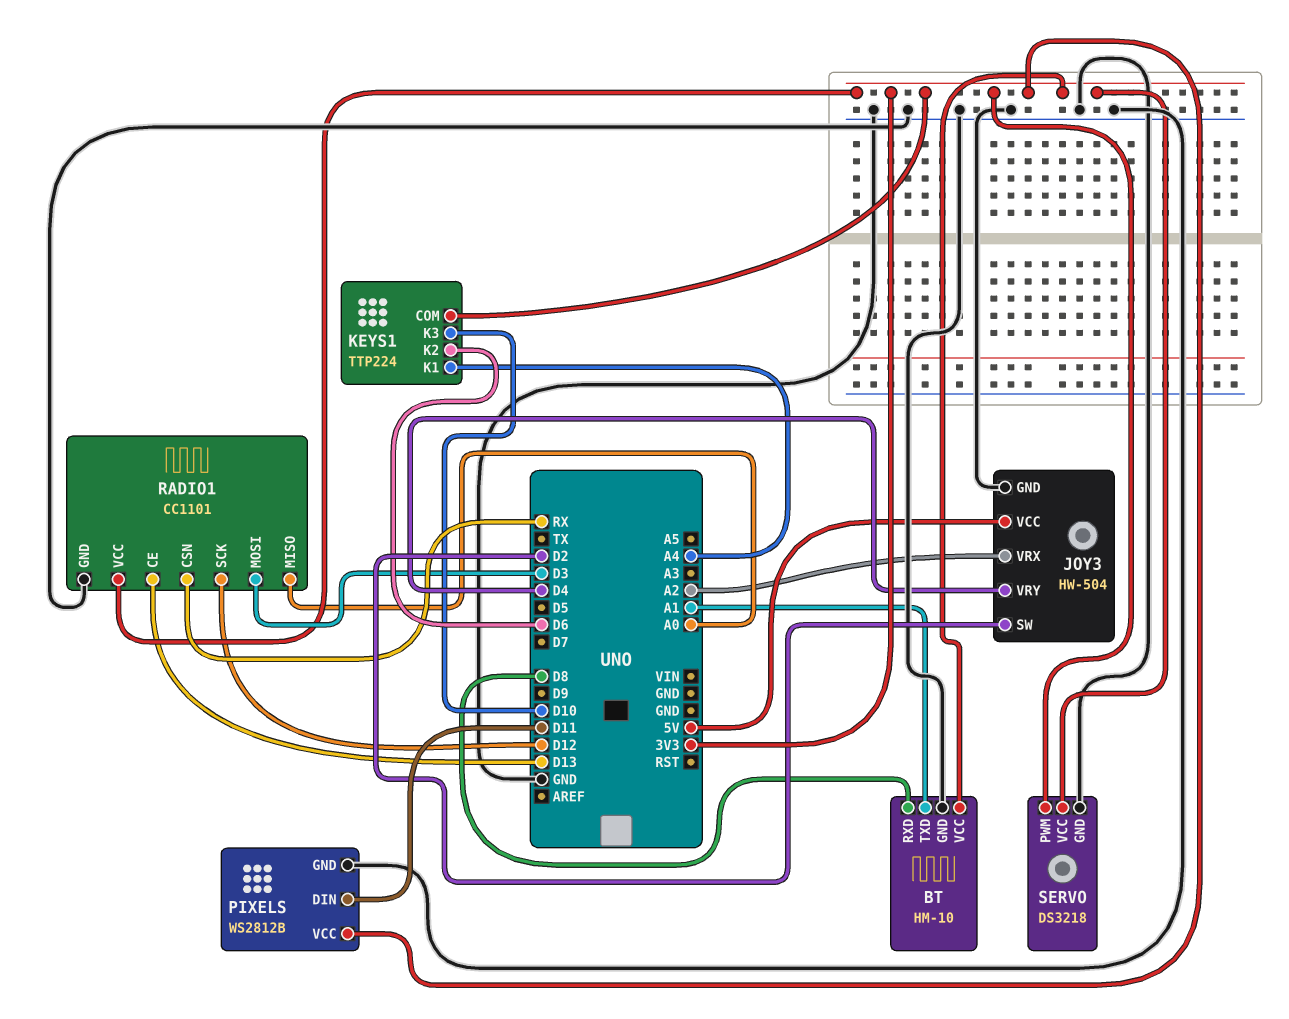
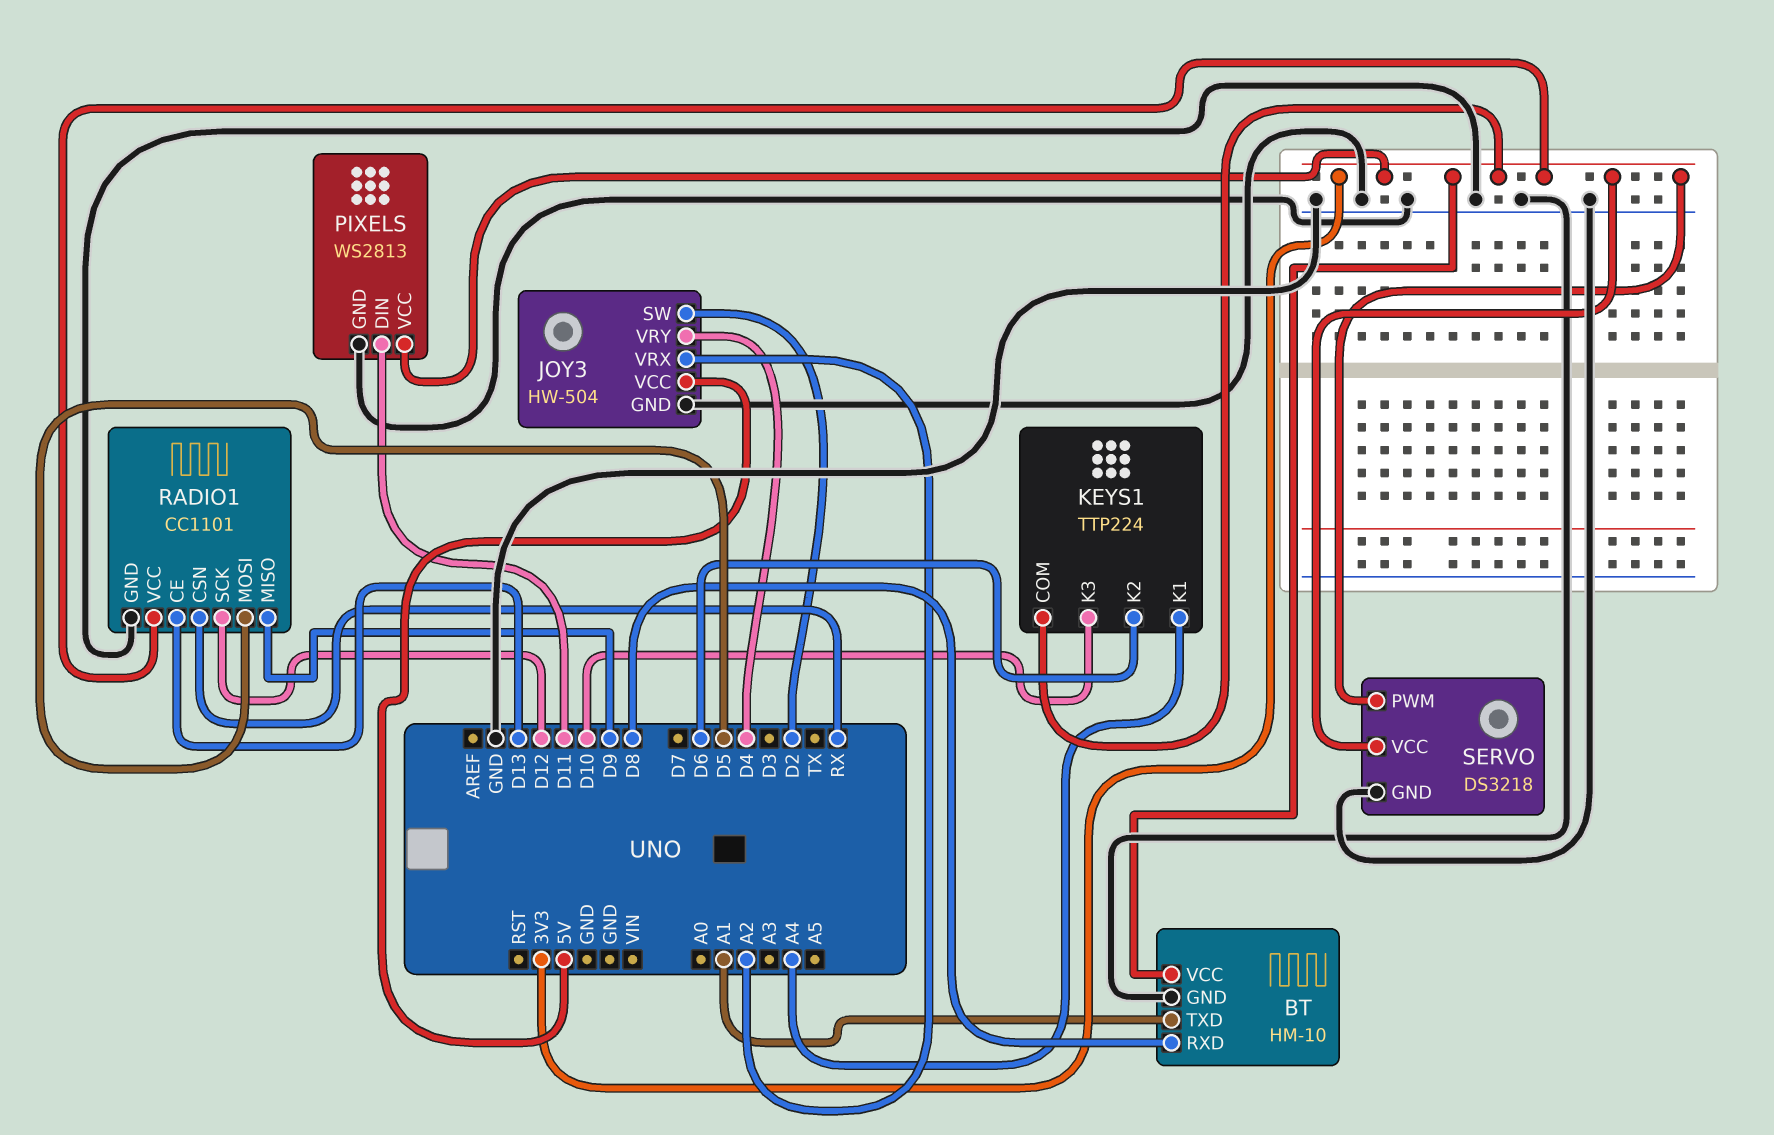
PIXELS: WS2812B -> WS2813
RADIO1 pin MISO: A0 -> D9
RADIO1 pin MOSI: D3 -> D5

